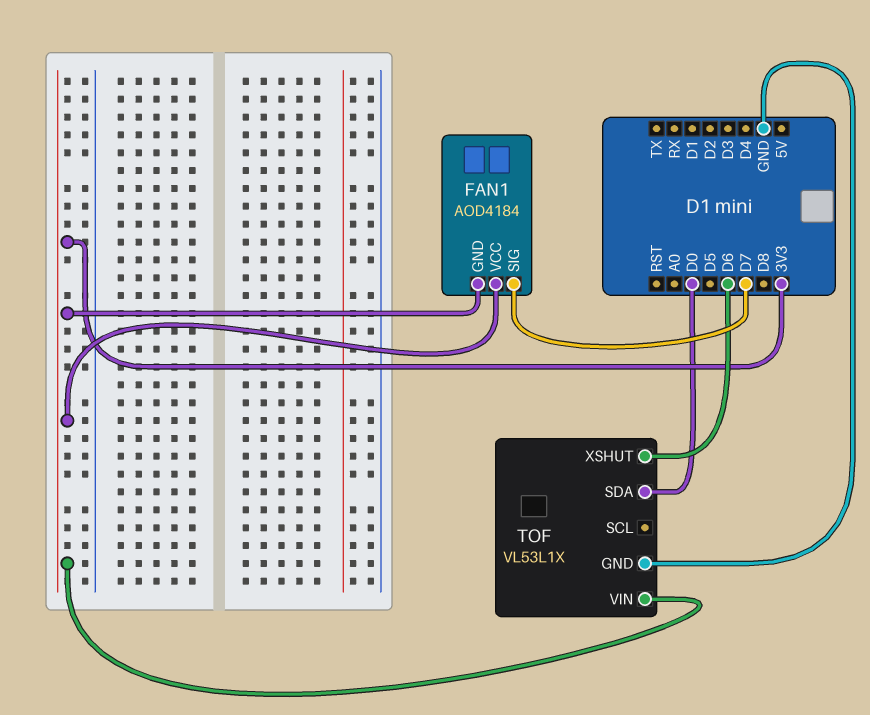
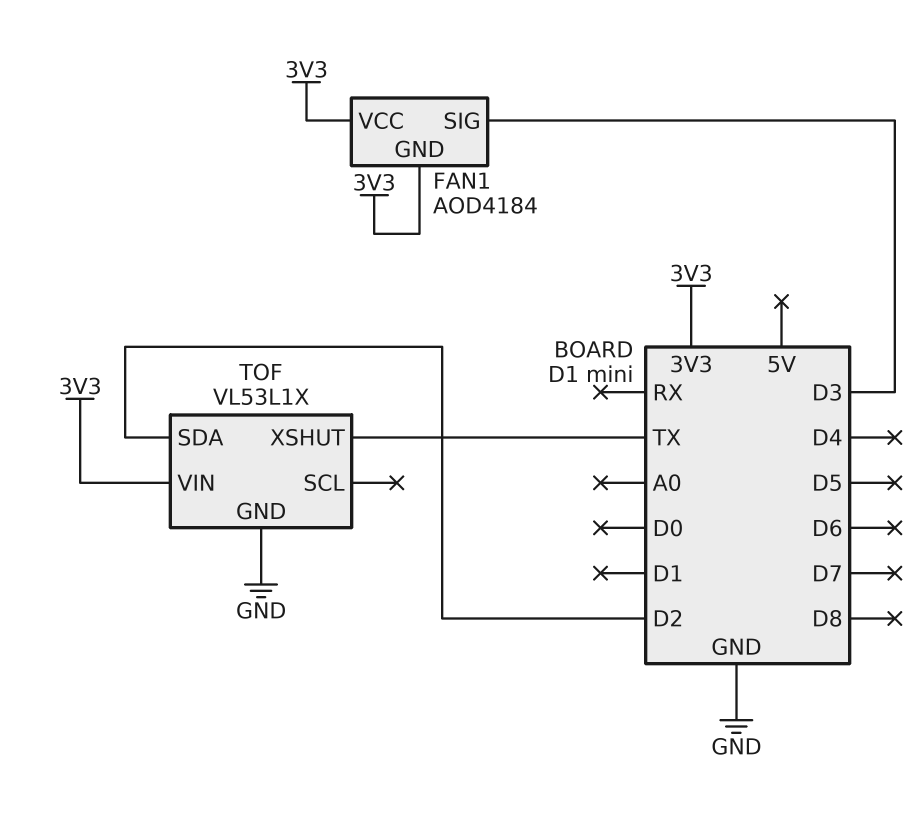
FAN1 pin SIG: D7 -> D3
TOF pin SDA: D0 -> D2
TOF pin XSHUT: D6 -> TX

